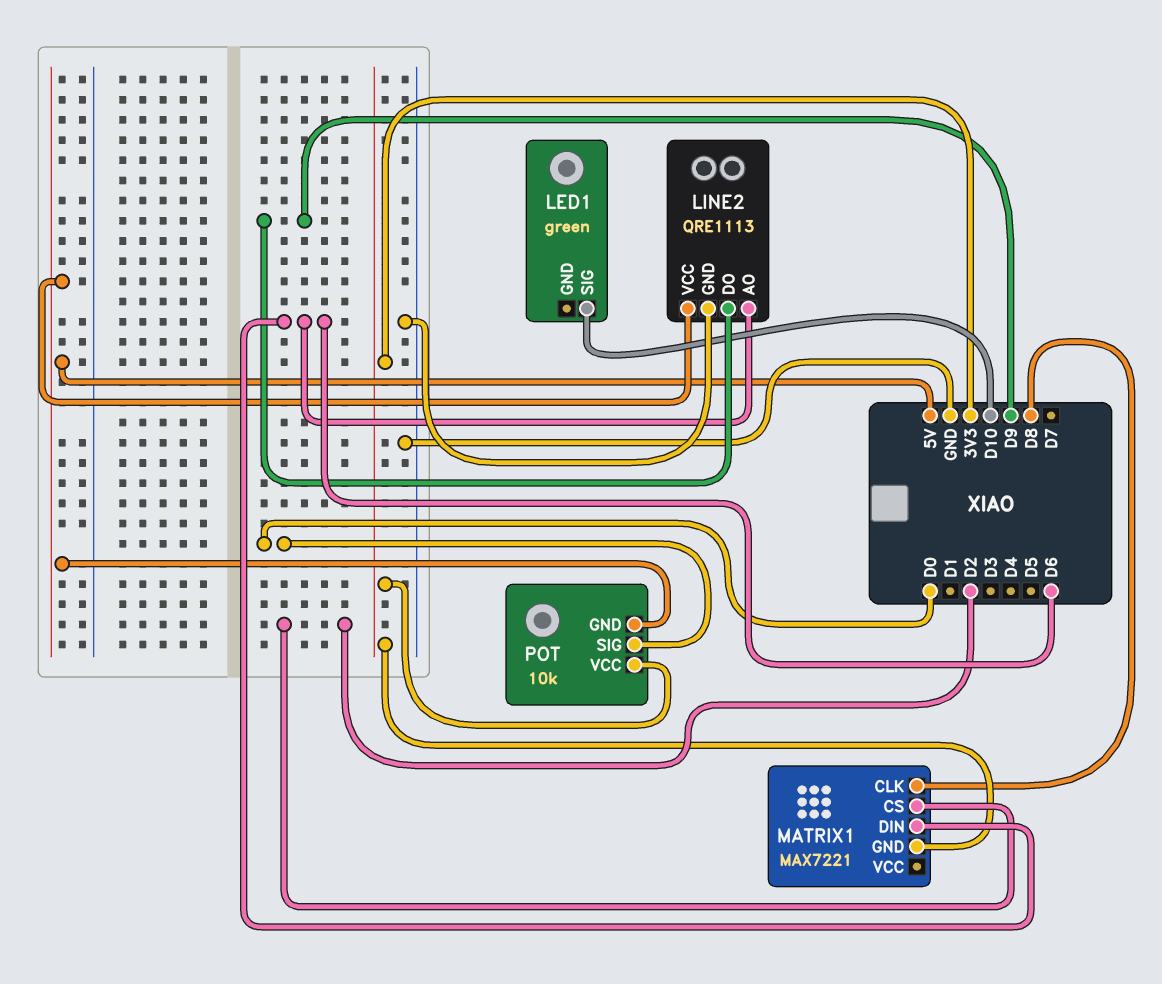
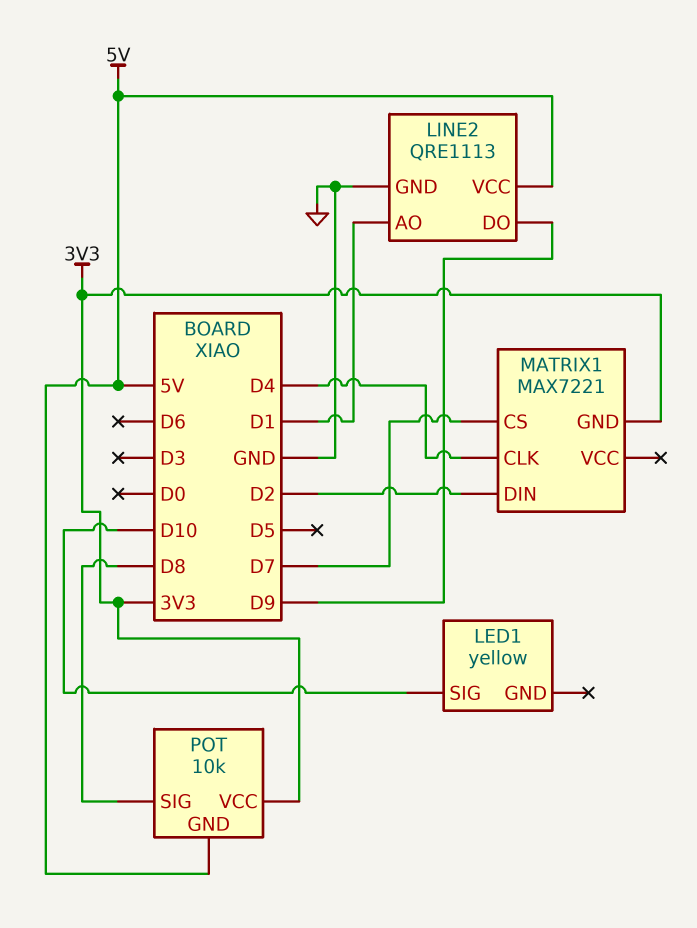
LED1: green -> yellow
LINE2 pin AO: D6 -> D1
MATRIX1 pin CLK: D8 -> D4
MATRIX1 pin CS: D2 -> D7
MATRIX1 pin DIN: D6 -> D2
POT pin SIG: D0 -> D8

